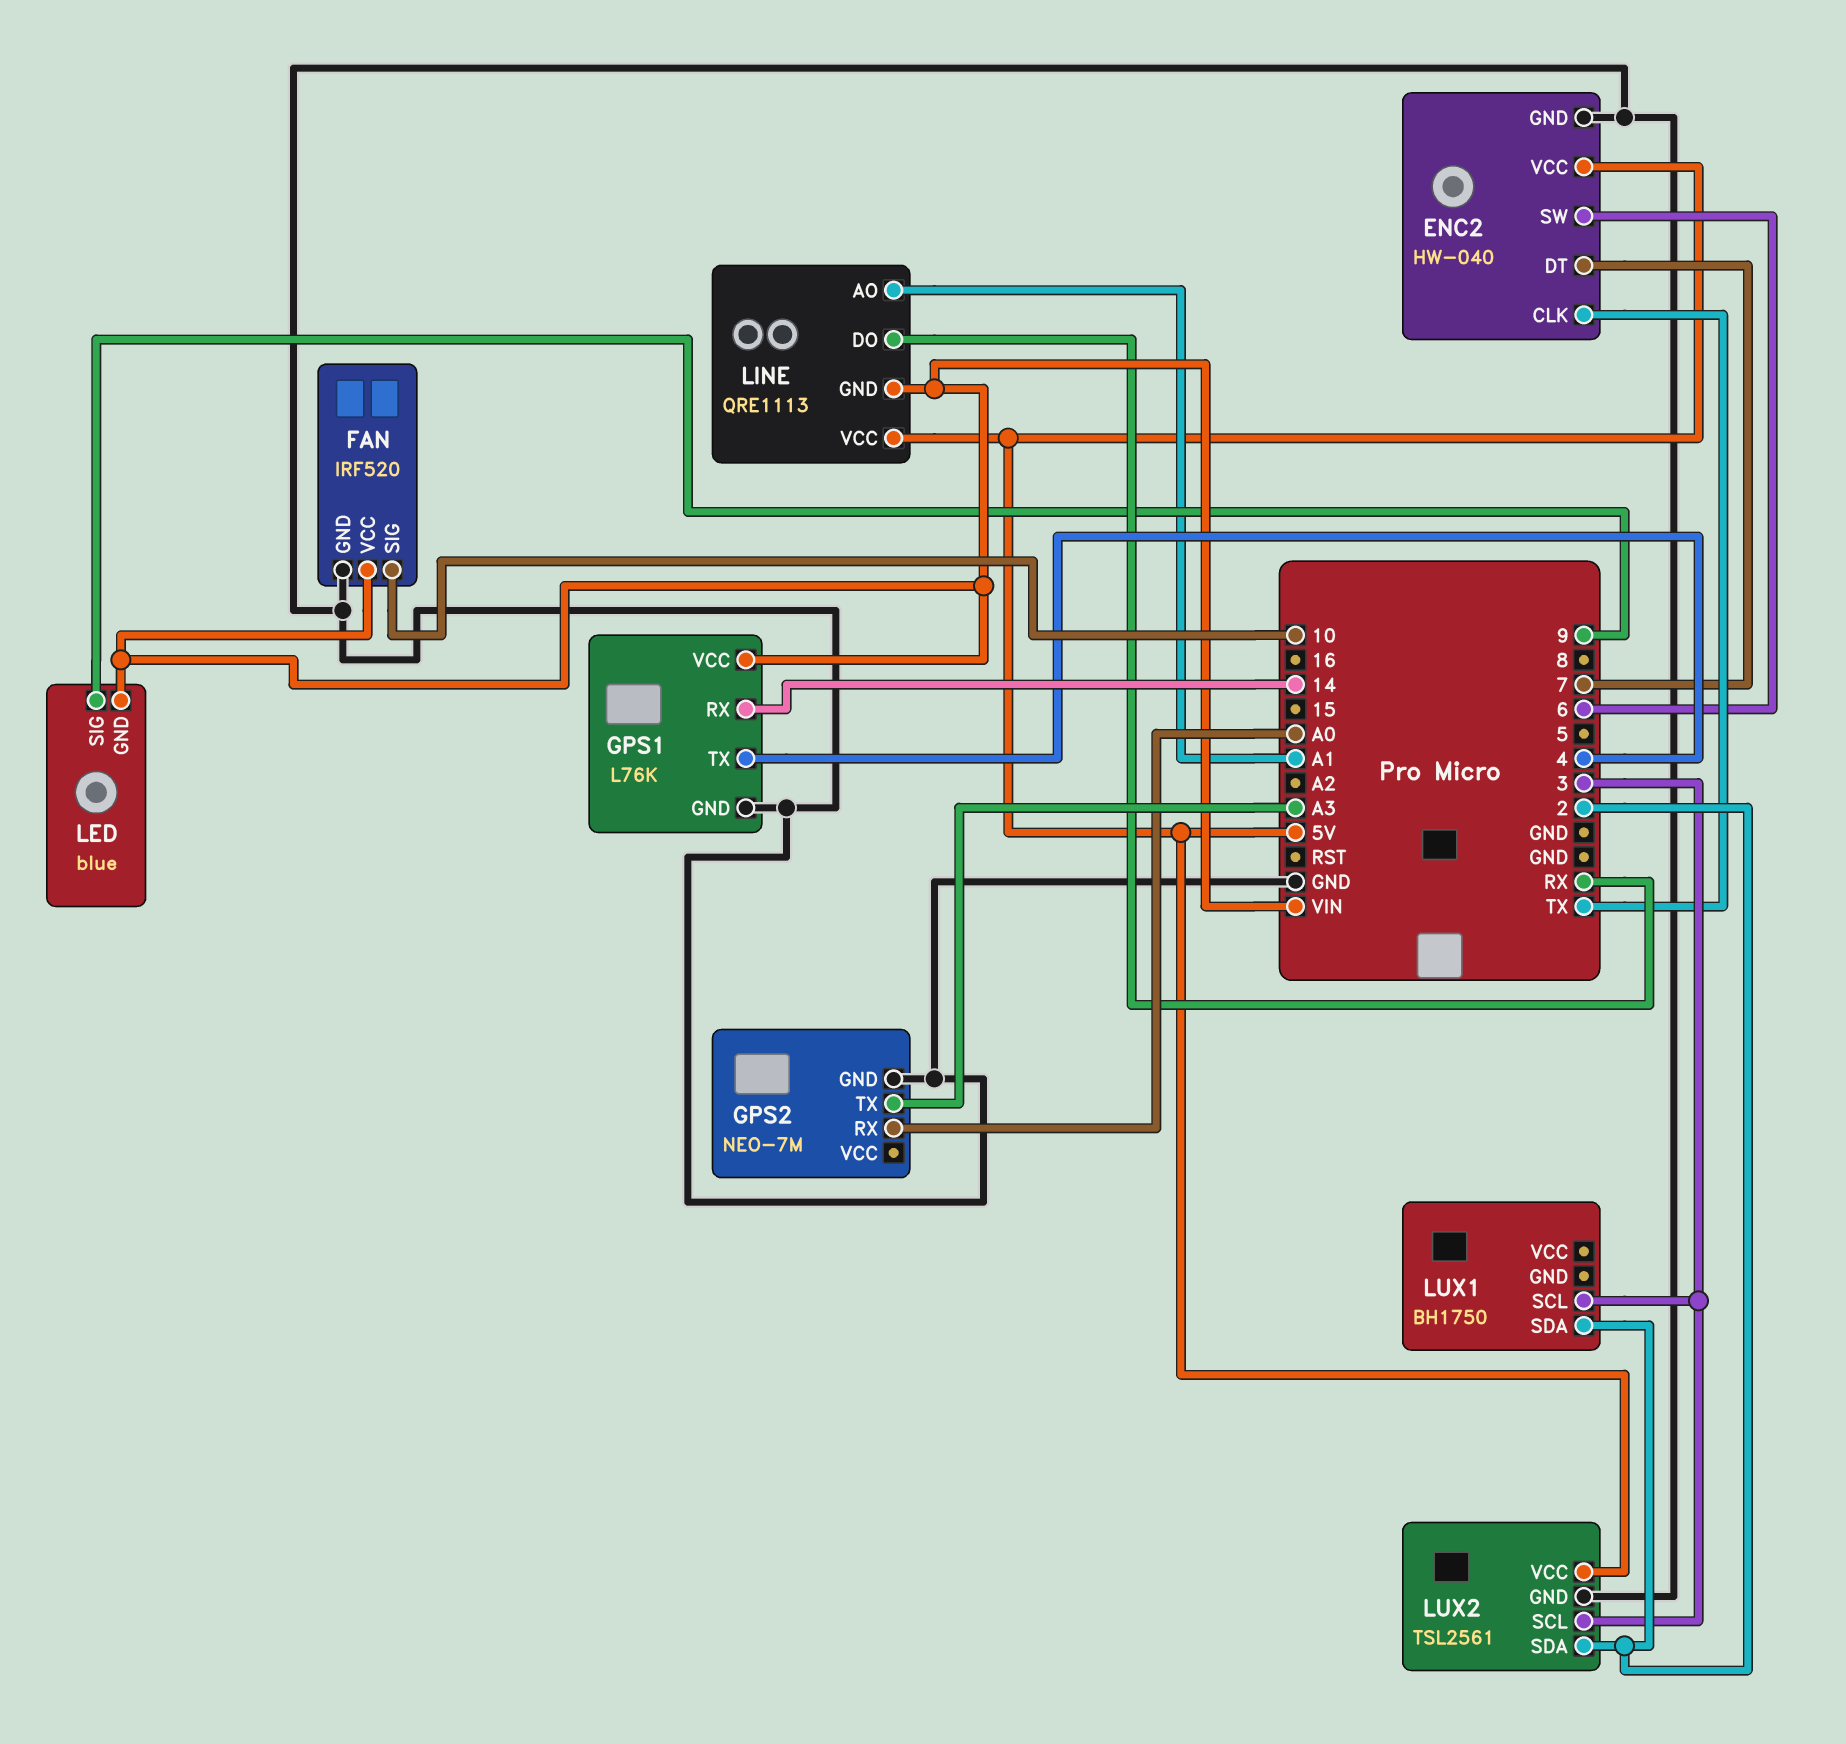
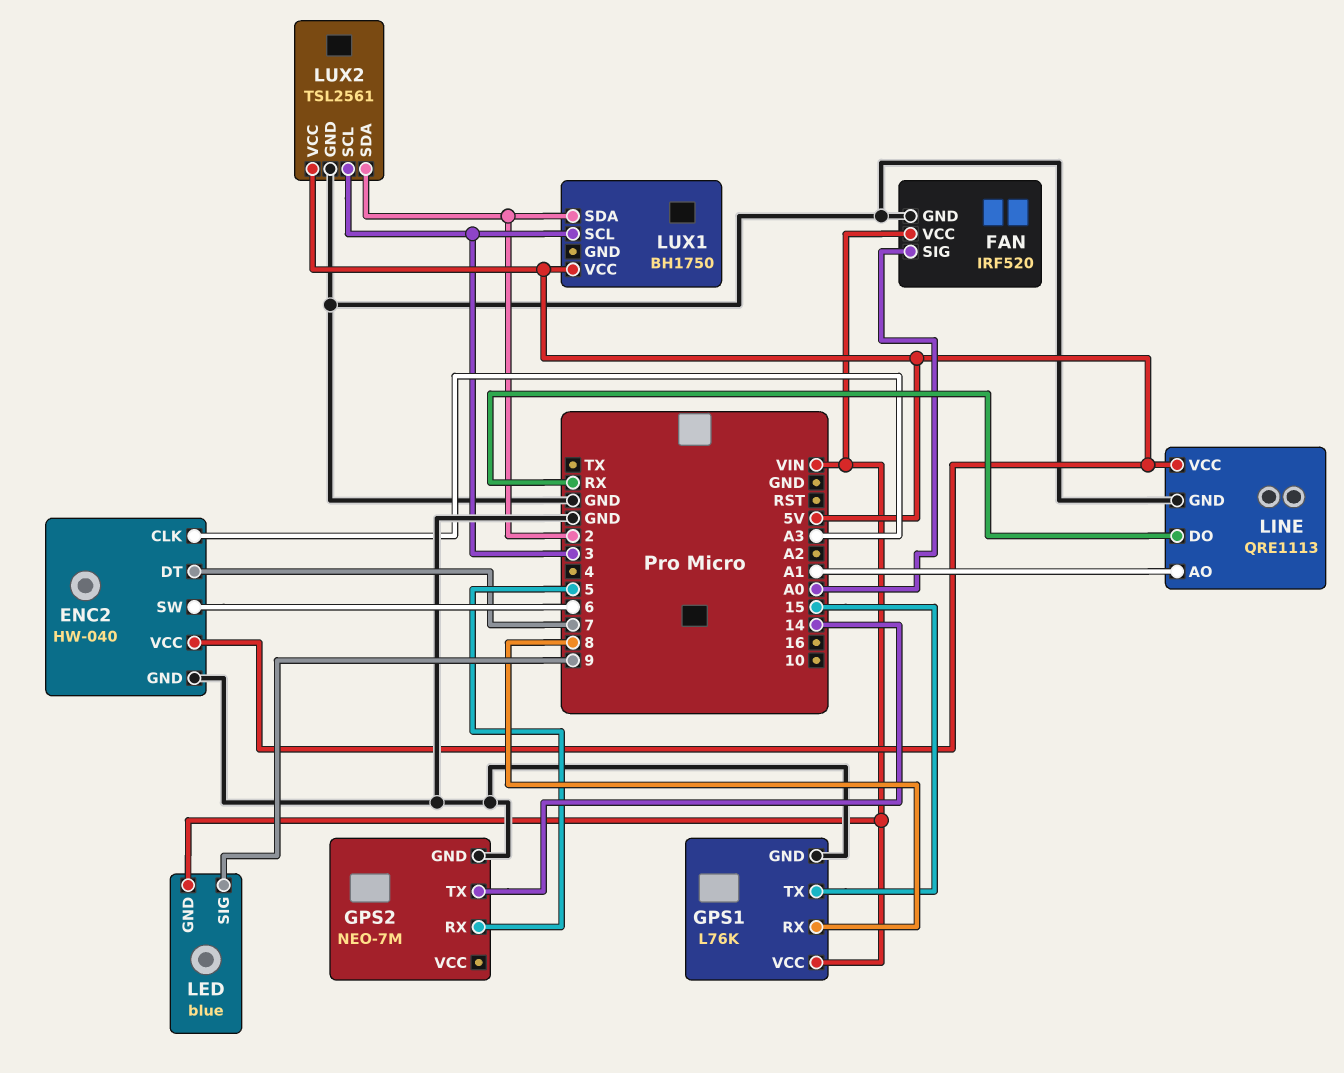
ENC2 pin CLK: TX -> A3
FAN pin SIG: 10 -> A0
GPS1 pin RX: 14 -> 8
GPS1 pin TX: 4 -> 15
GPS2 pin RX: A0 -> 5
GPS2 pin TX: A3 -> 14
LINE pin GND: VIN -> GND
LUX1 pin VCC: none -> 5V

